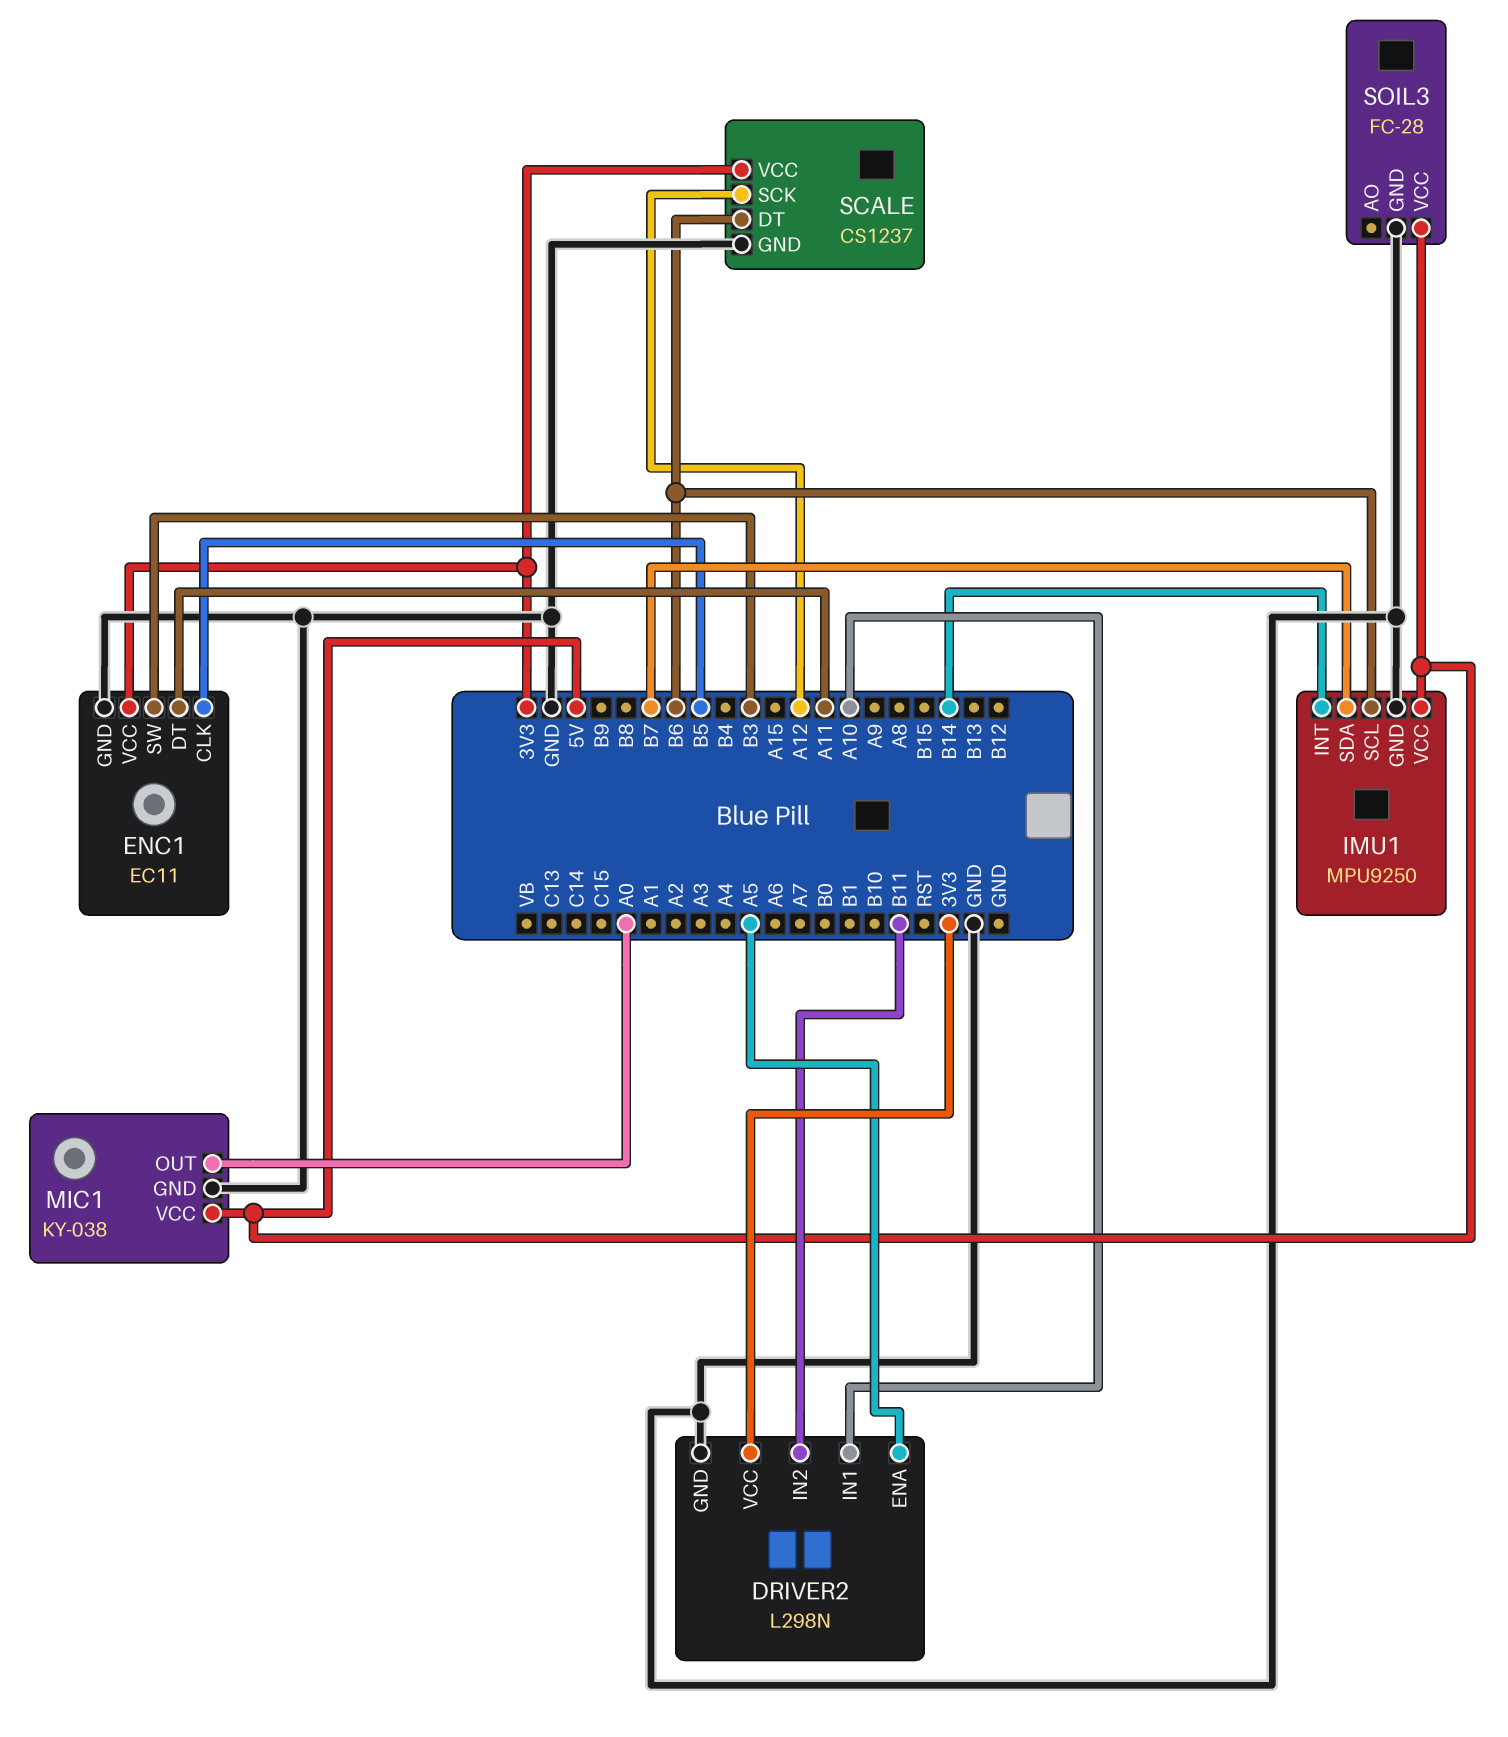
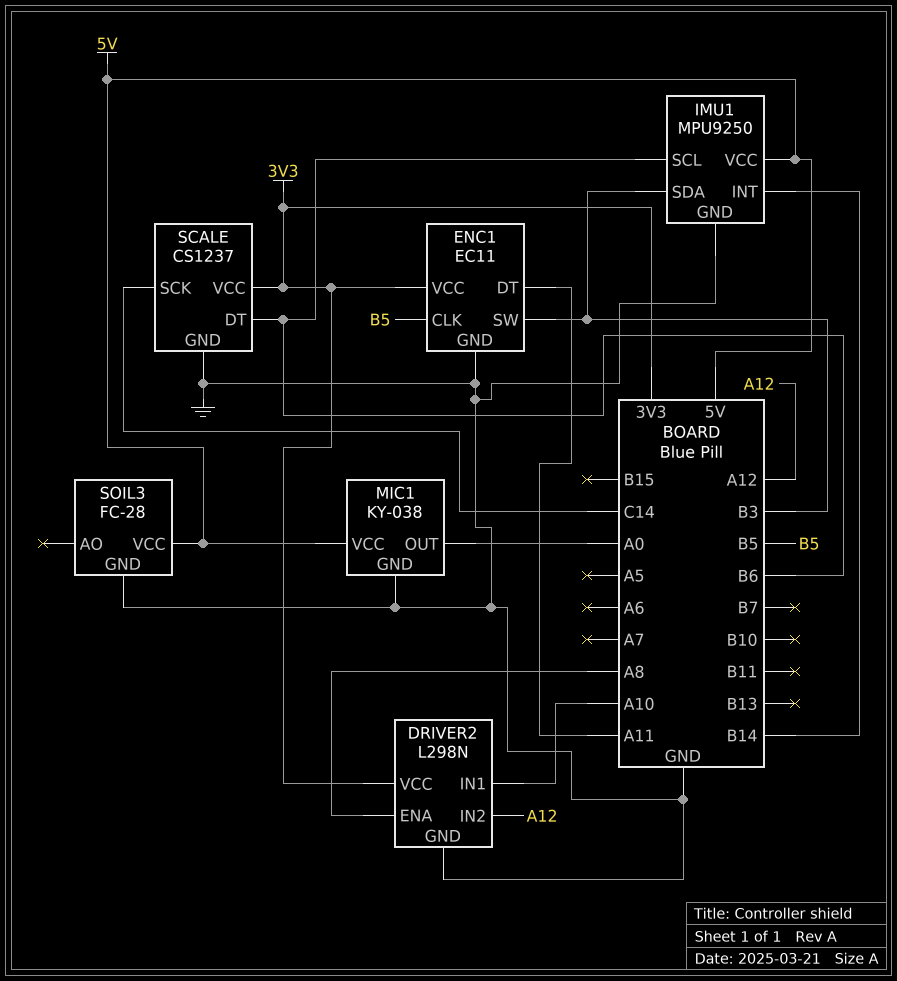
DRIVER2 pin ENA: A5 -> A8
DRIVER2 pin IN2: B11 -> A12
IMU1 pin SDA: B7 -> B3
SCALE pin SCK: A12 -> C14

